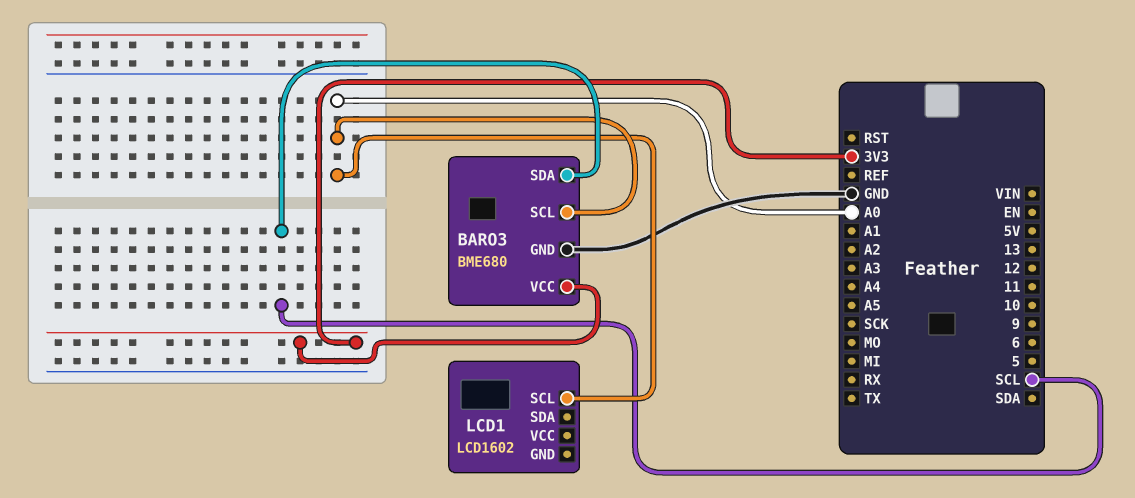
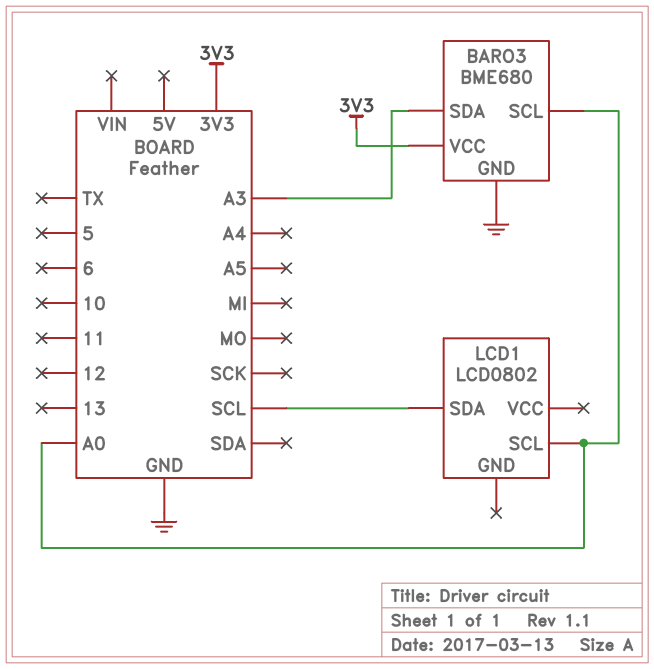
BARO3 pin SDA: SCL -> A3
LCD1: LCD1602 -> LCD0802
LCD1 pin SDA: none -> SCL

